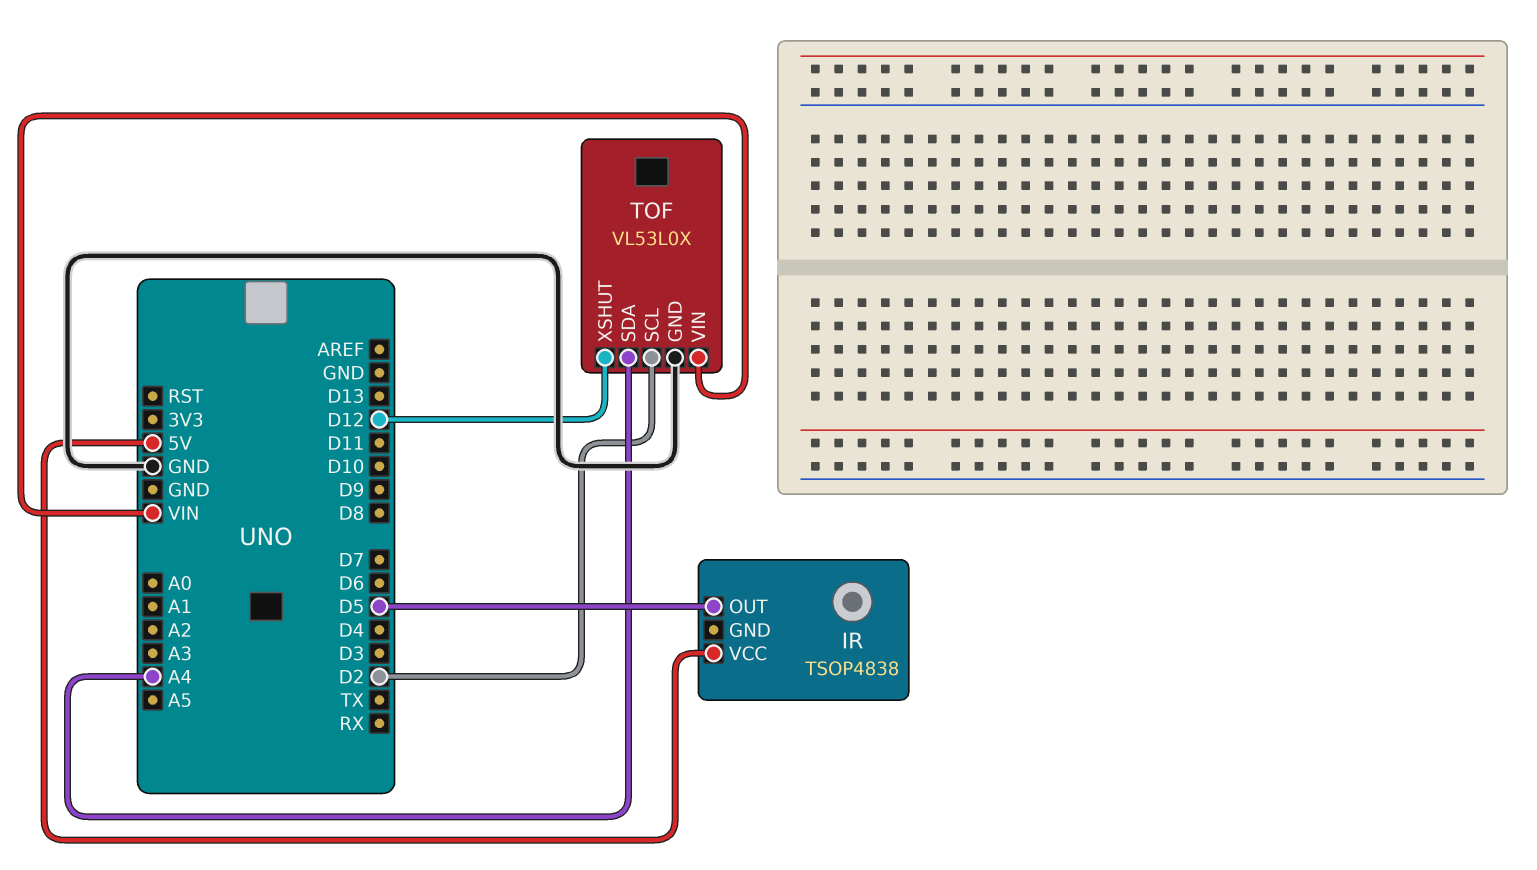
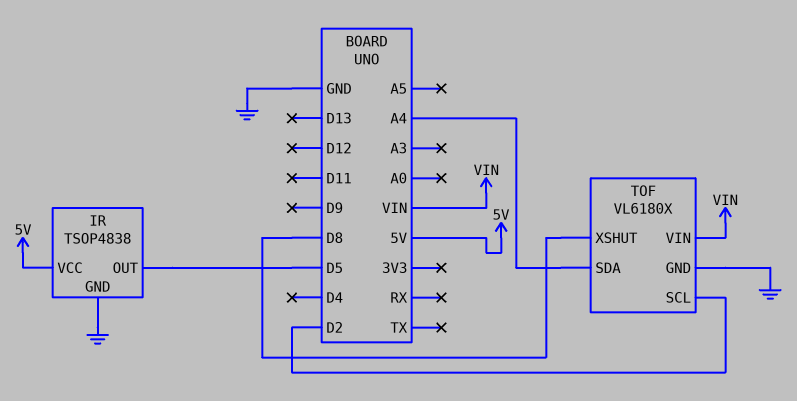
IR pin GND: none -> GND
TOF: VL53L0X -> VL6180X
TOF pin XSHUT: D12 -> D8

